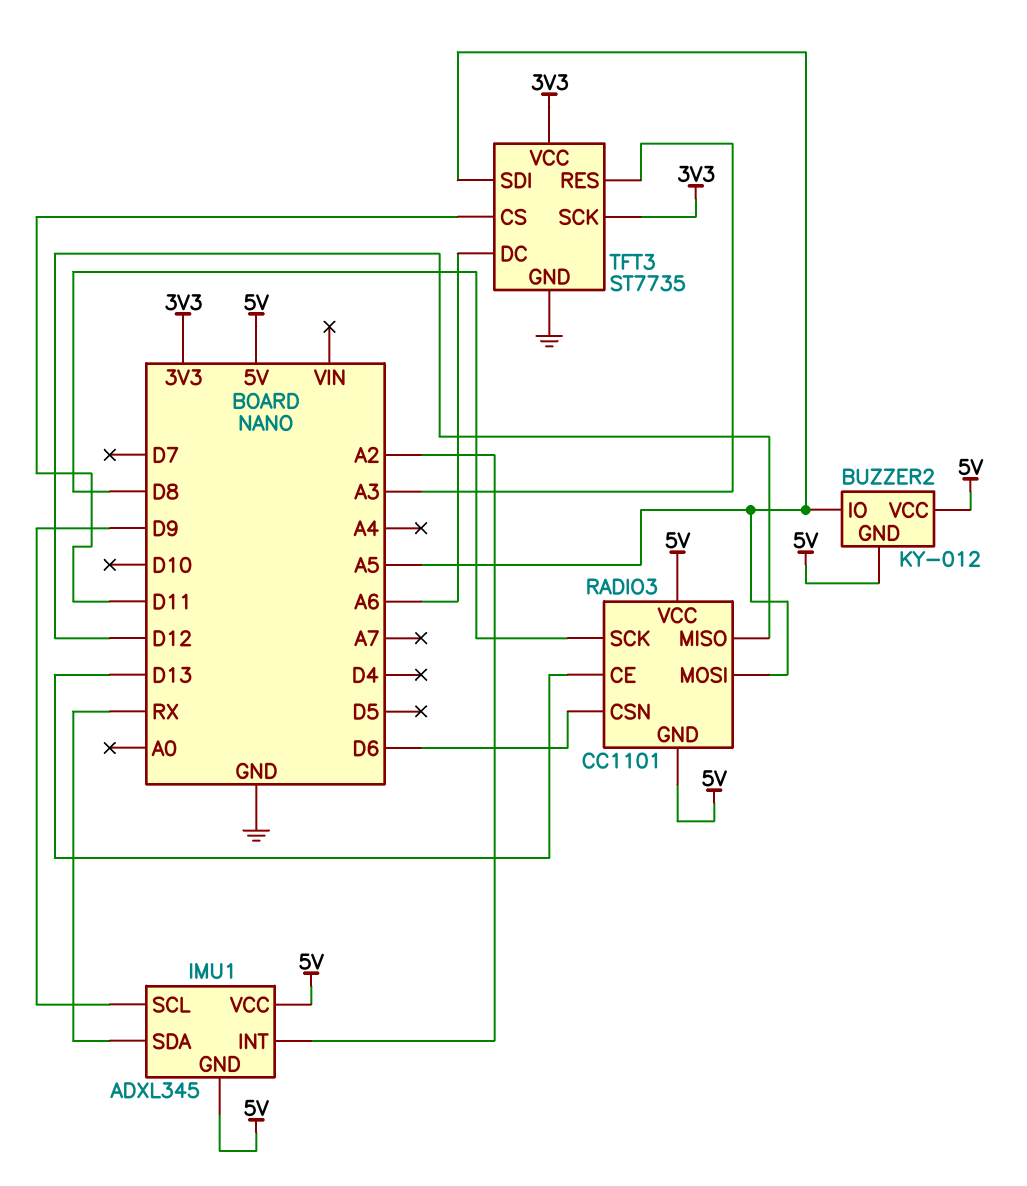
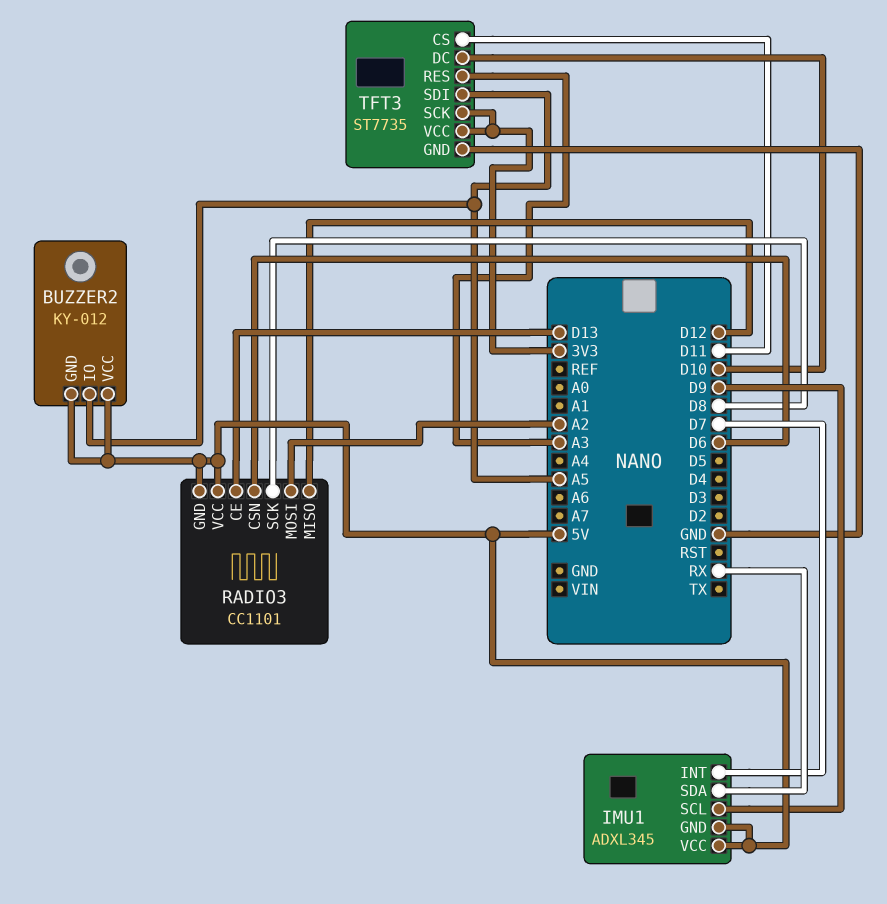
IMU1 pin INT: A2 -> D7
RADIO3 pin MOSI: A5 -> A2
TFT3 pin DC: A6 -> D10

